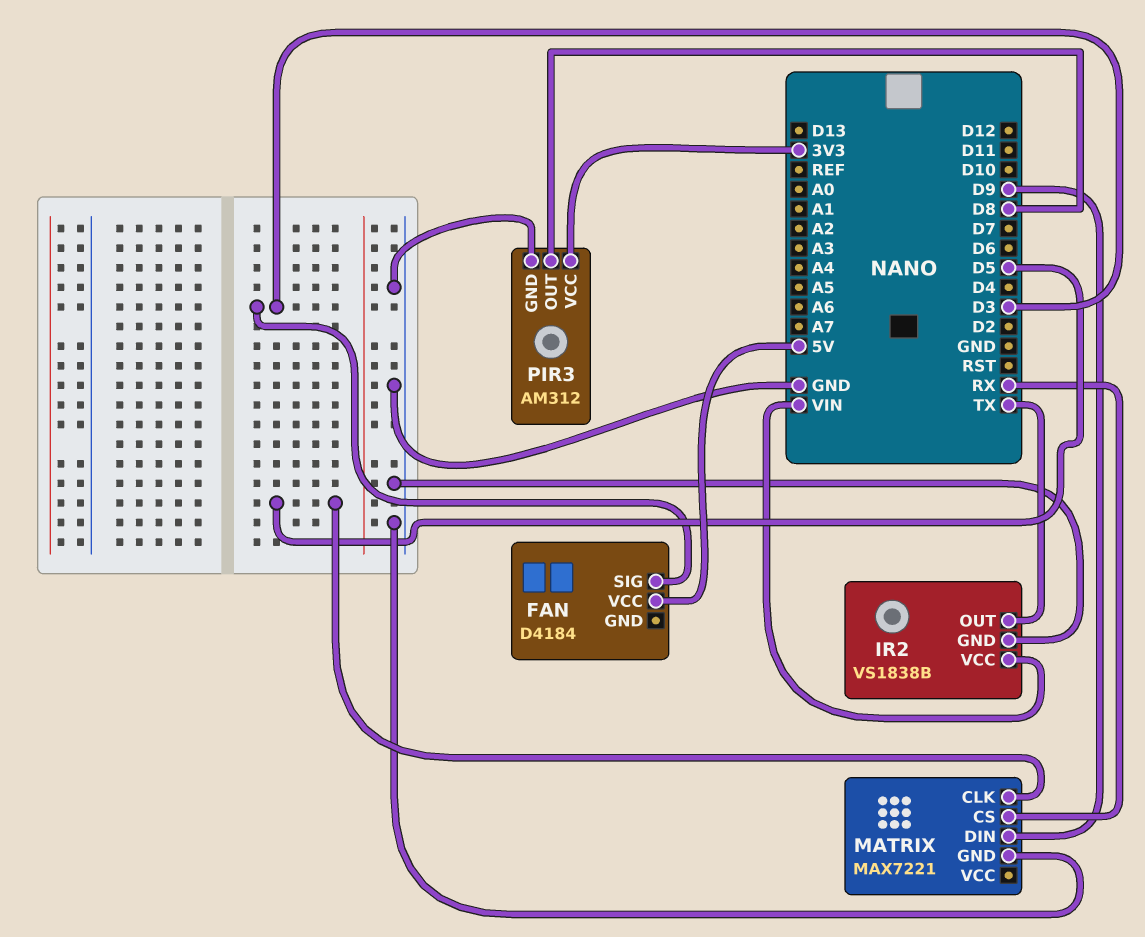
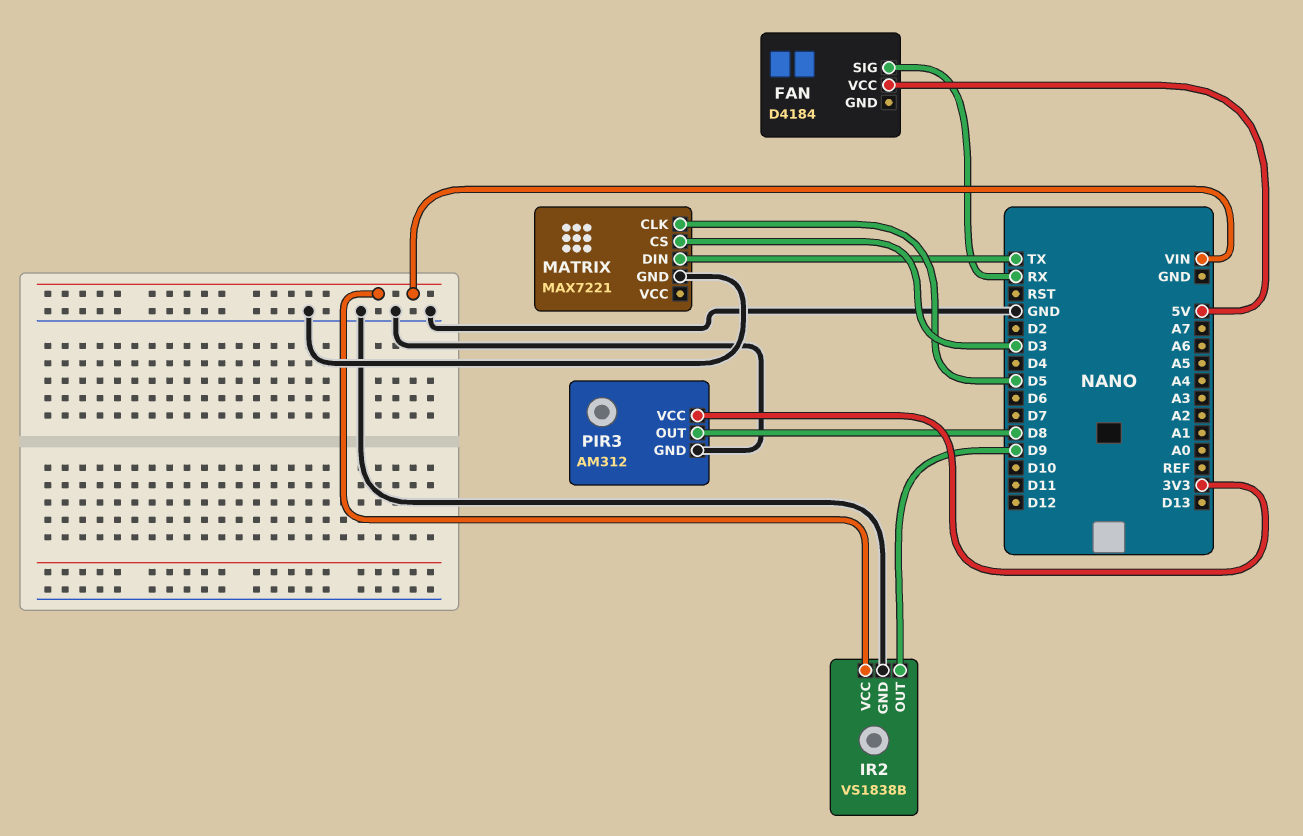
FAN pin SIG: D3 -> RX
IR2 pin OUT: TX -> D9
MATRIX pin CS: RX -> D3
MATRIX pin DIN: D9 -> TX

